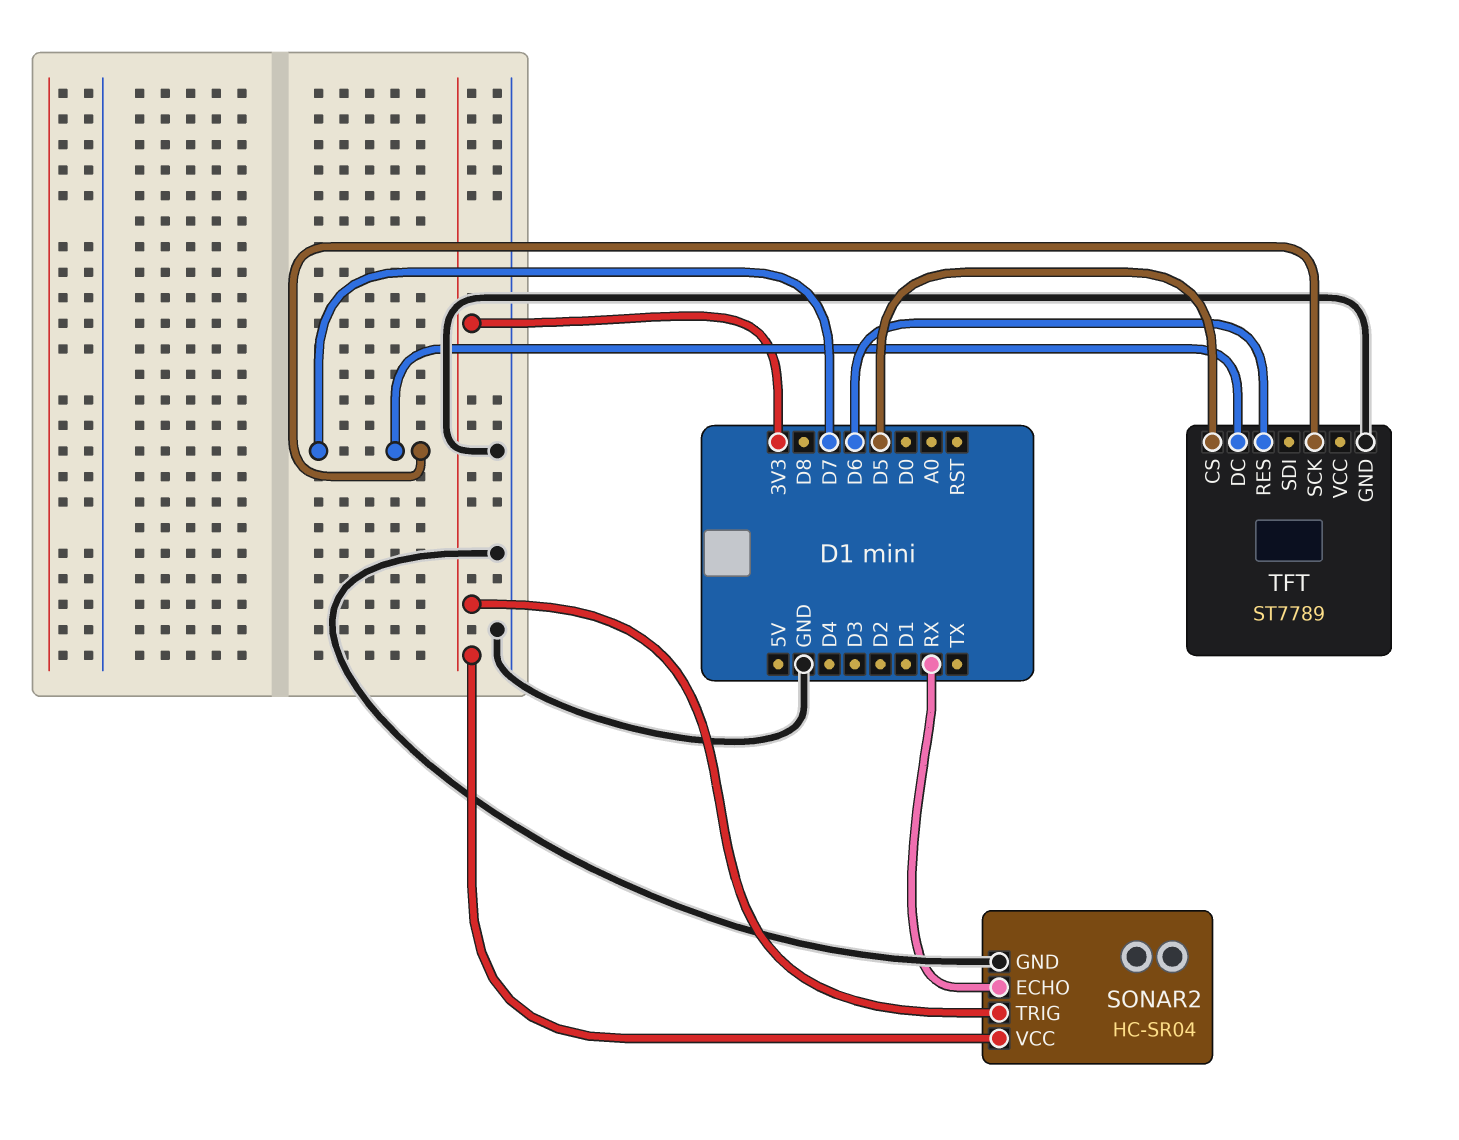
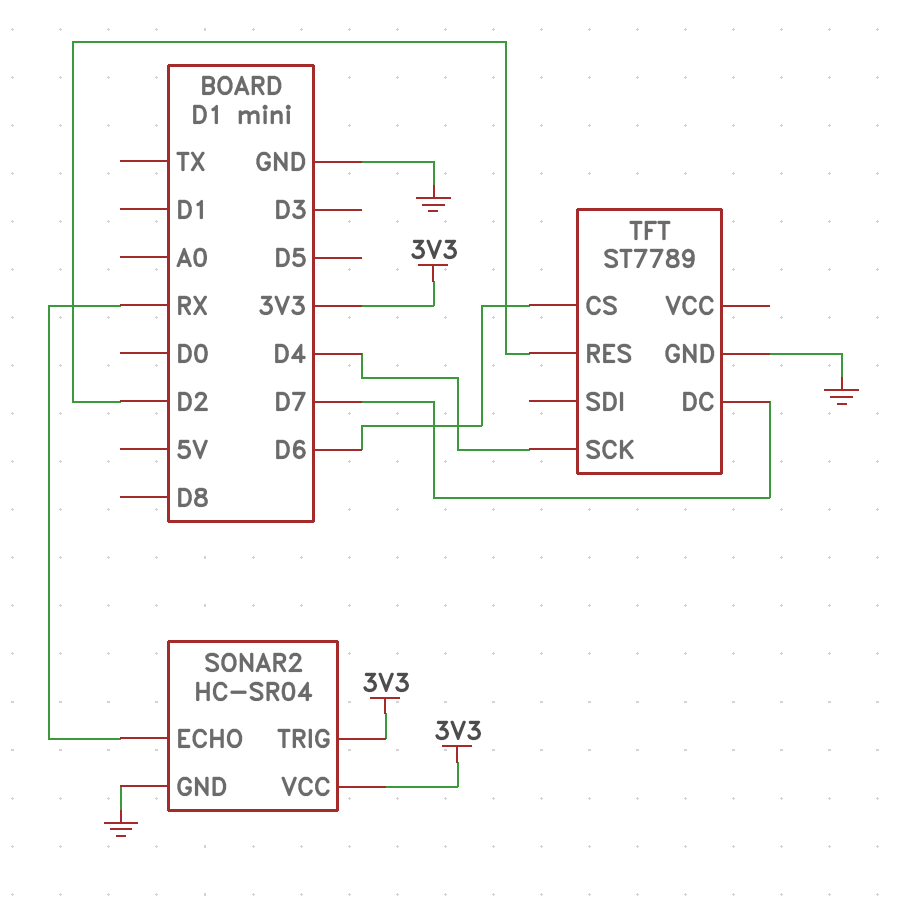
TFT pin CS: D5 -> D6
TFT pin RES: D6 -> D2
TFT pin SCK: D7 -> D4

